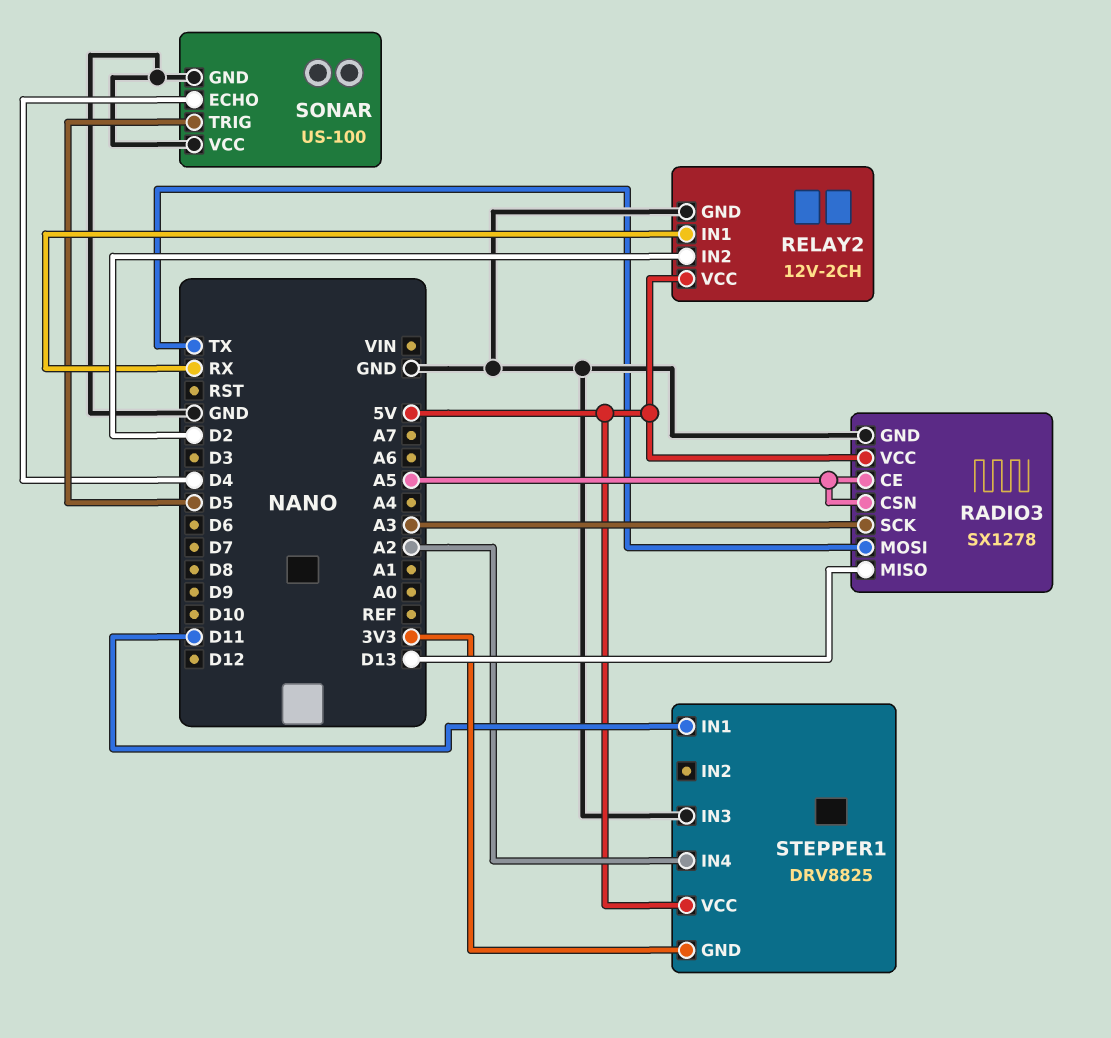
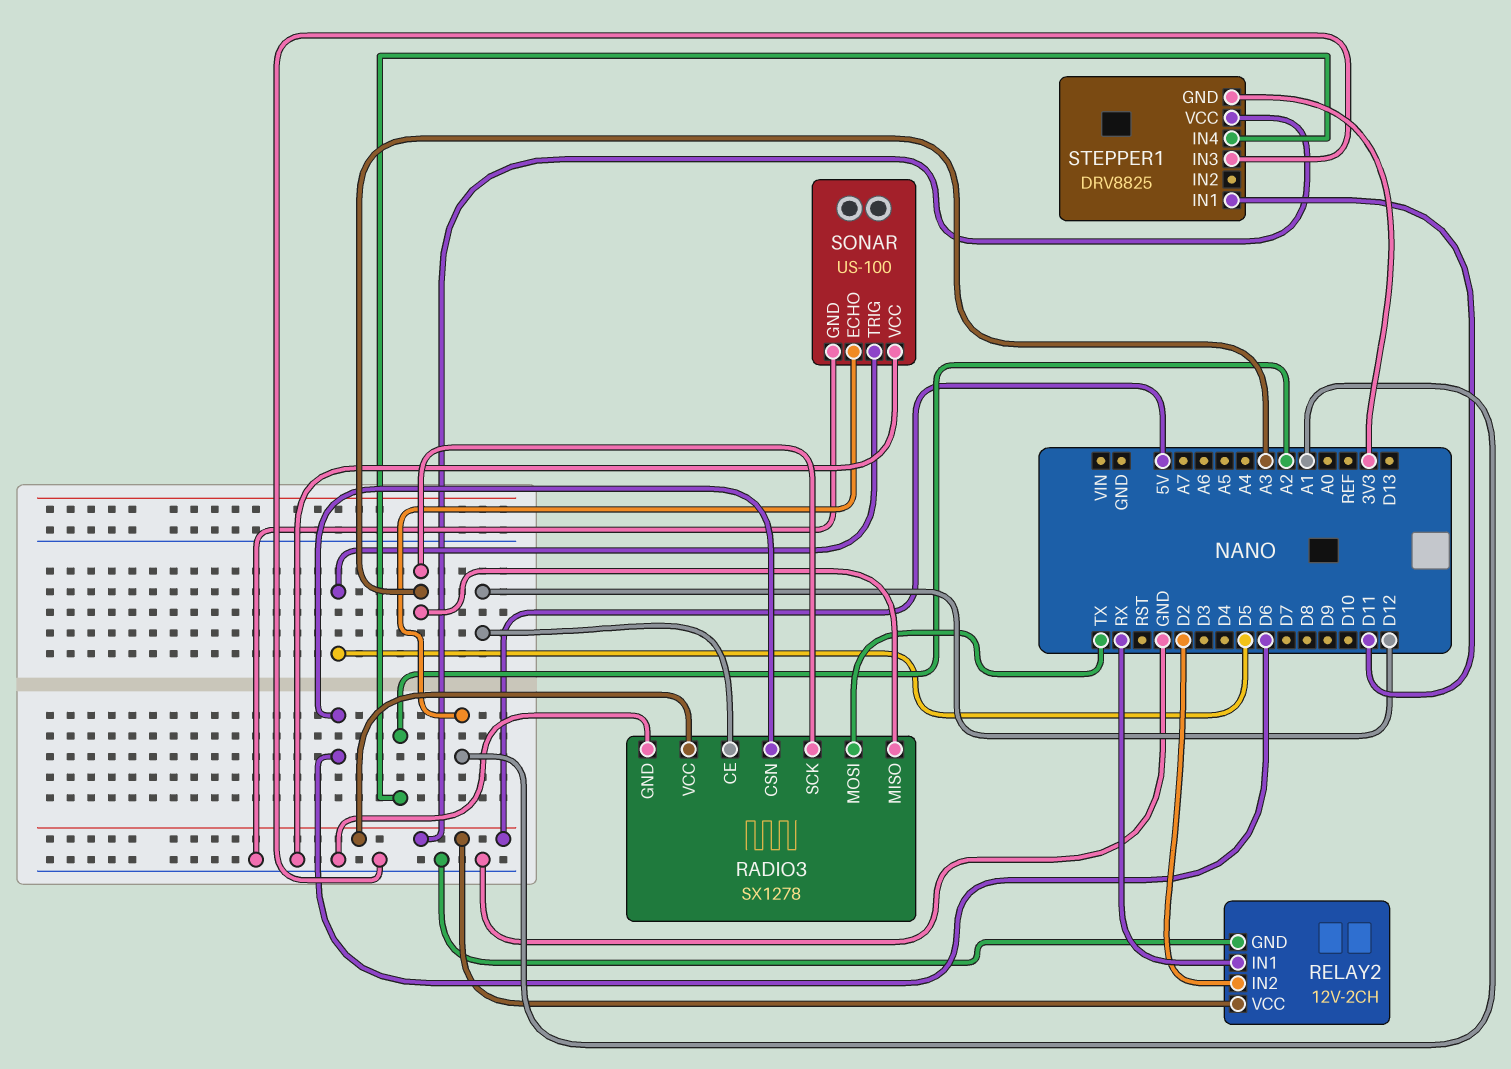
RADIO3 pin CE: A5 -> D12
RADIO3 pin CSN: A5 -> D6
RADIO3 pin MISO: D13 -> A3
SONAR pin ECHO: D4 -> A1

